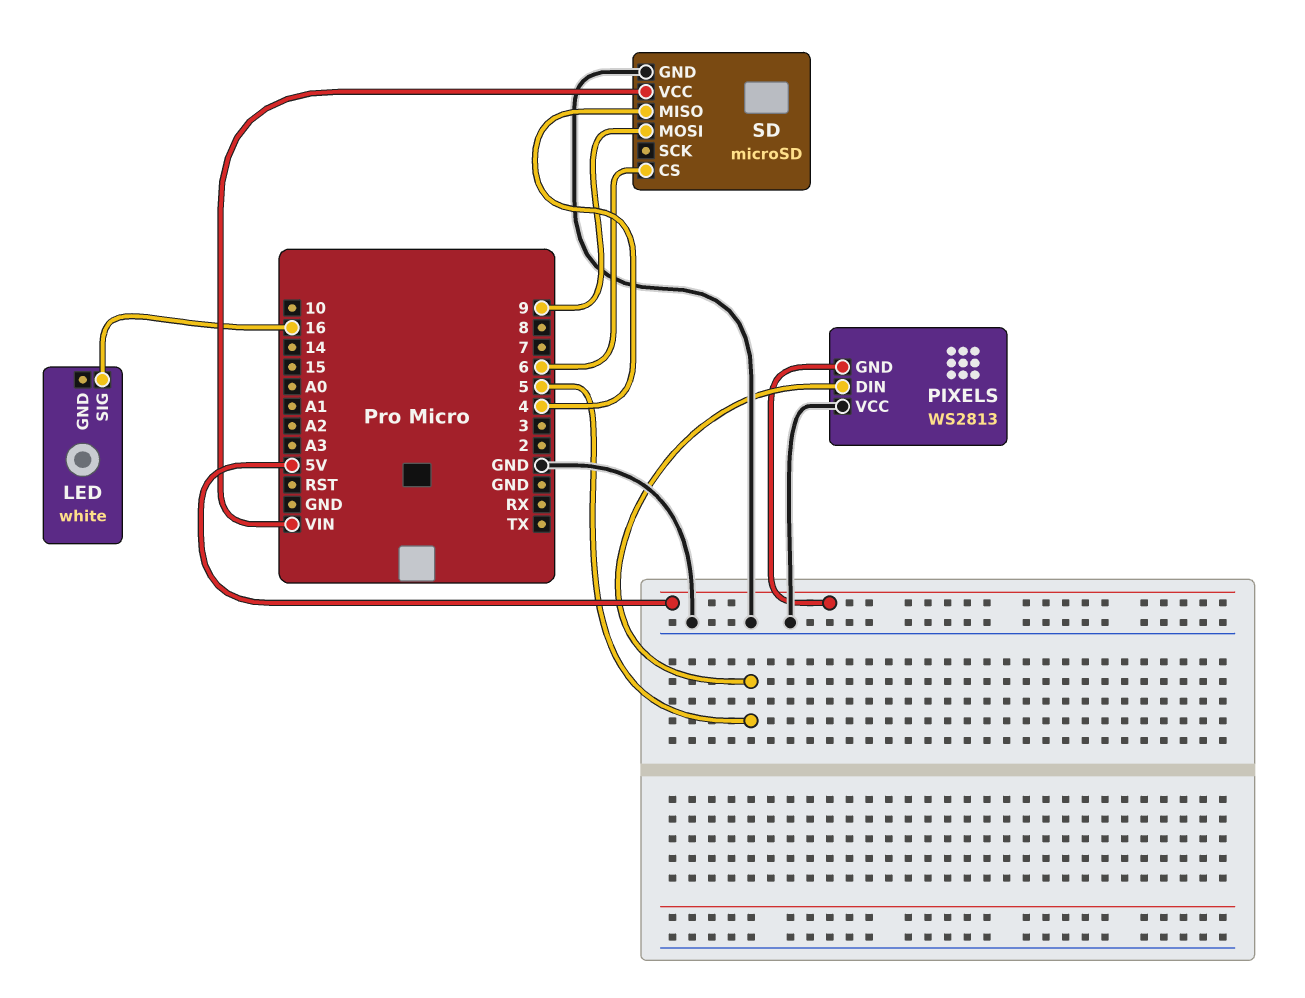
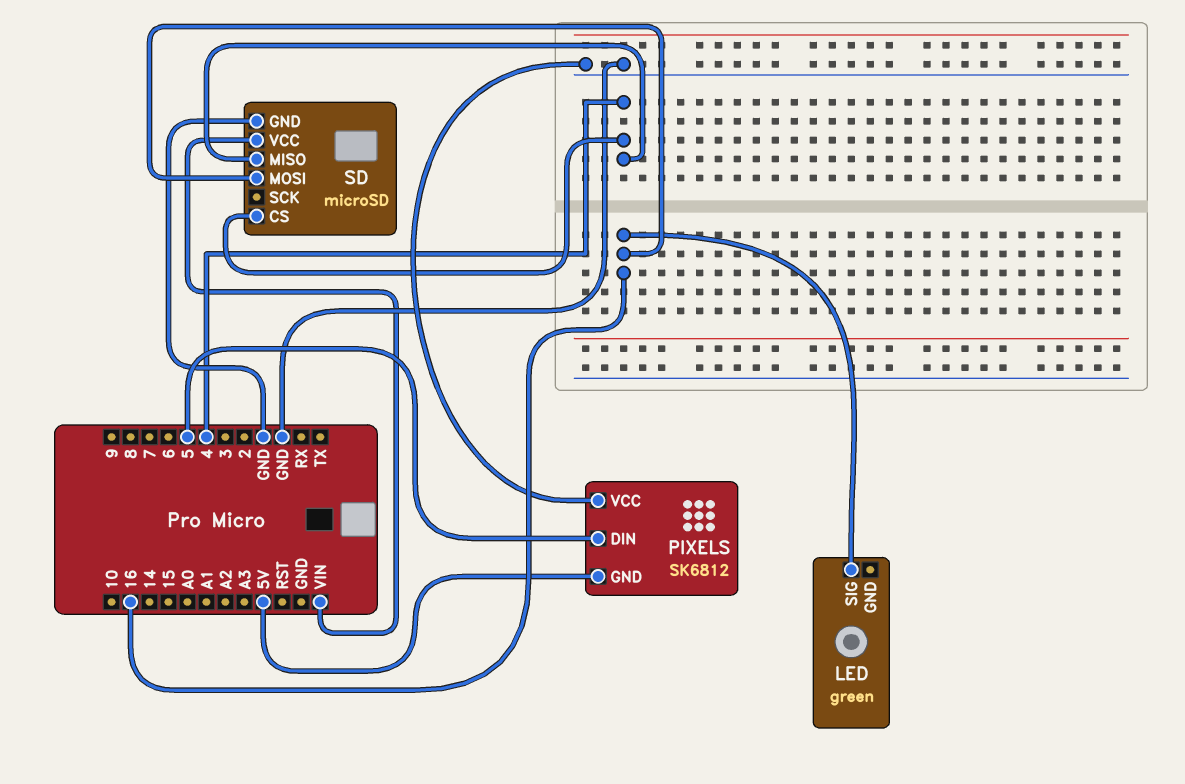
LED: white -> green
PIXELS: WS2813 -> SK6812
SD pin CS: 6 -> 4
SD pin MOSI: 9 -> 16

